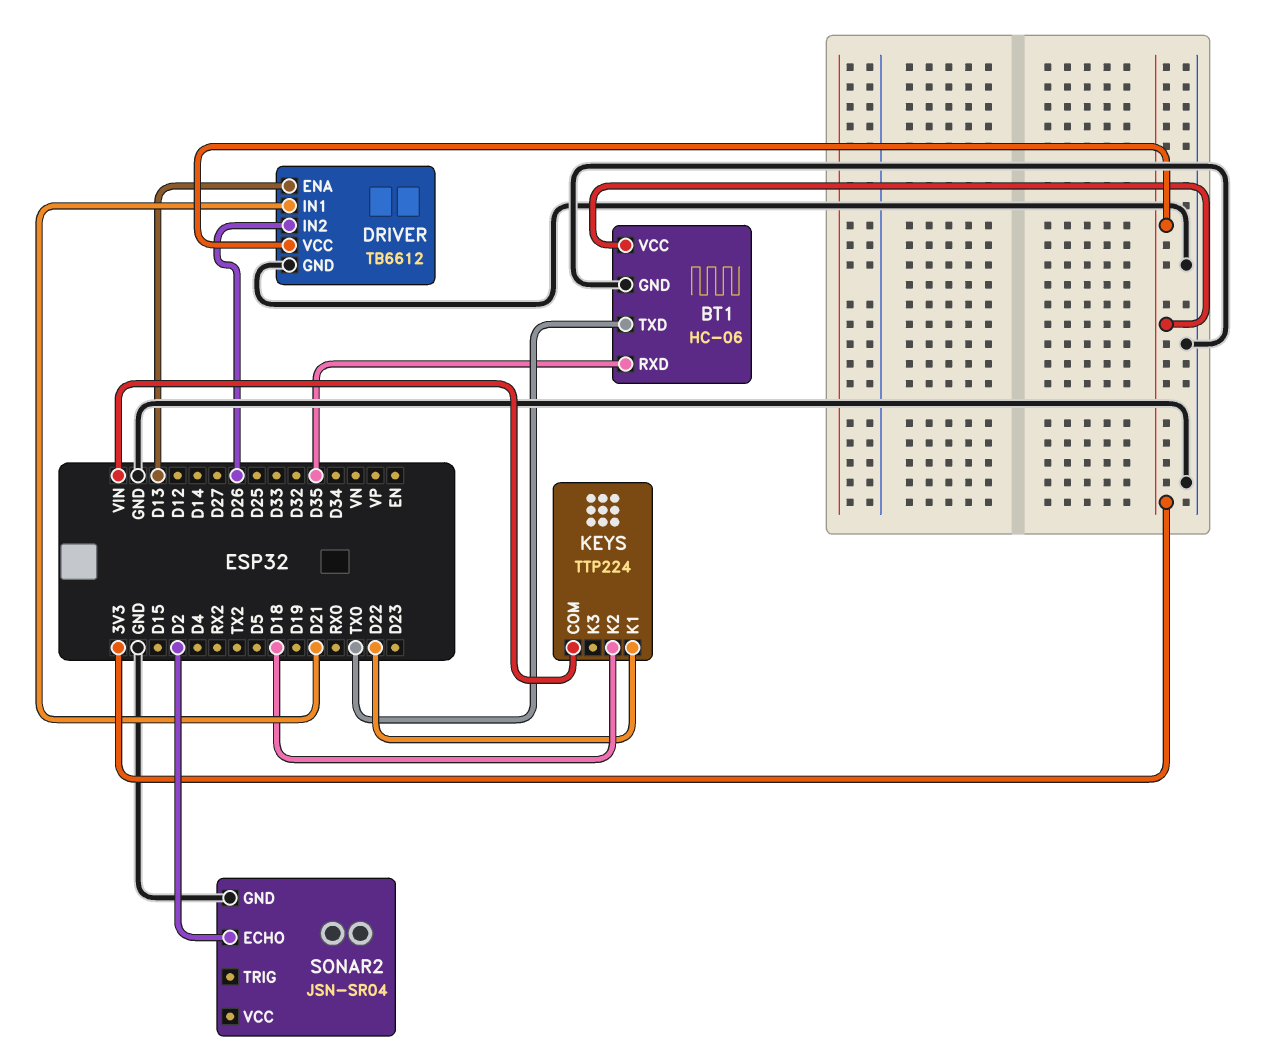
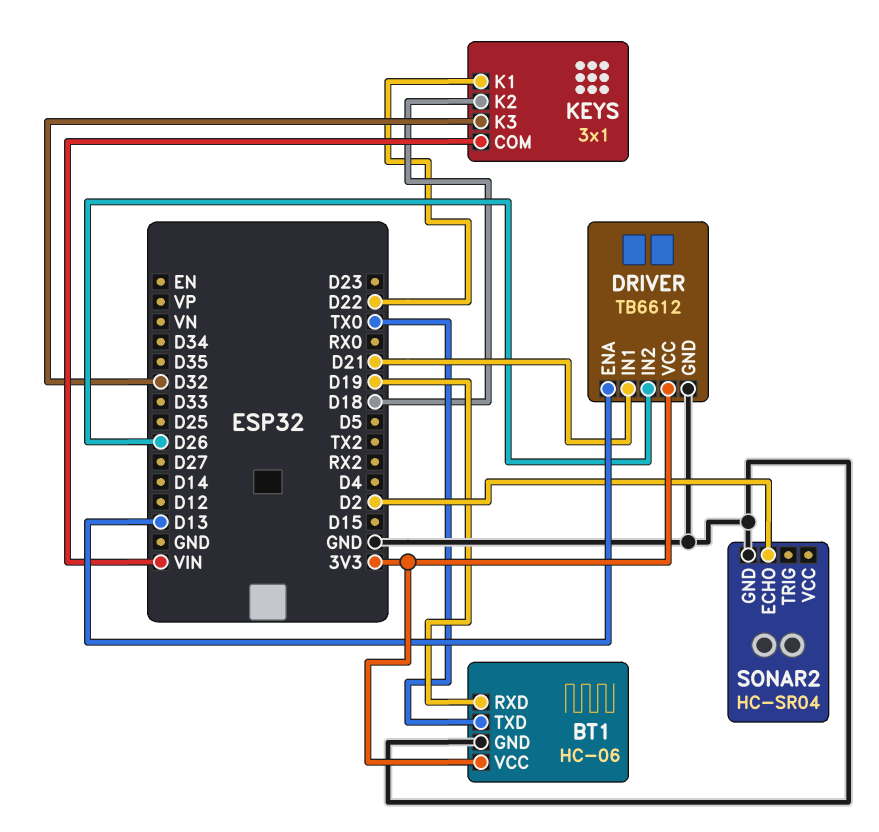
BT1 pin RXD: D35 -> D19
KEYS: TTP224 -> 3x1
KEYS pin K3: none -> D32
SONAR2: JSN-SR04 -> HC-SR04

